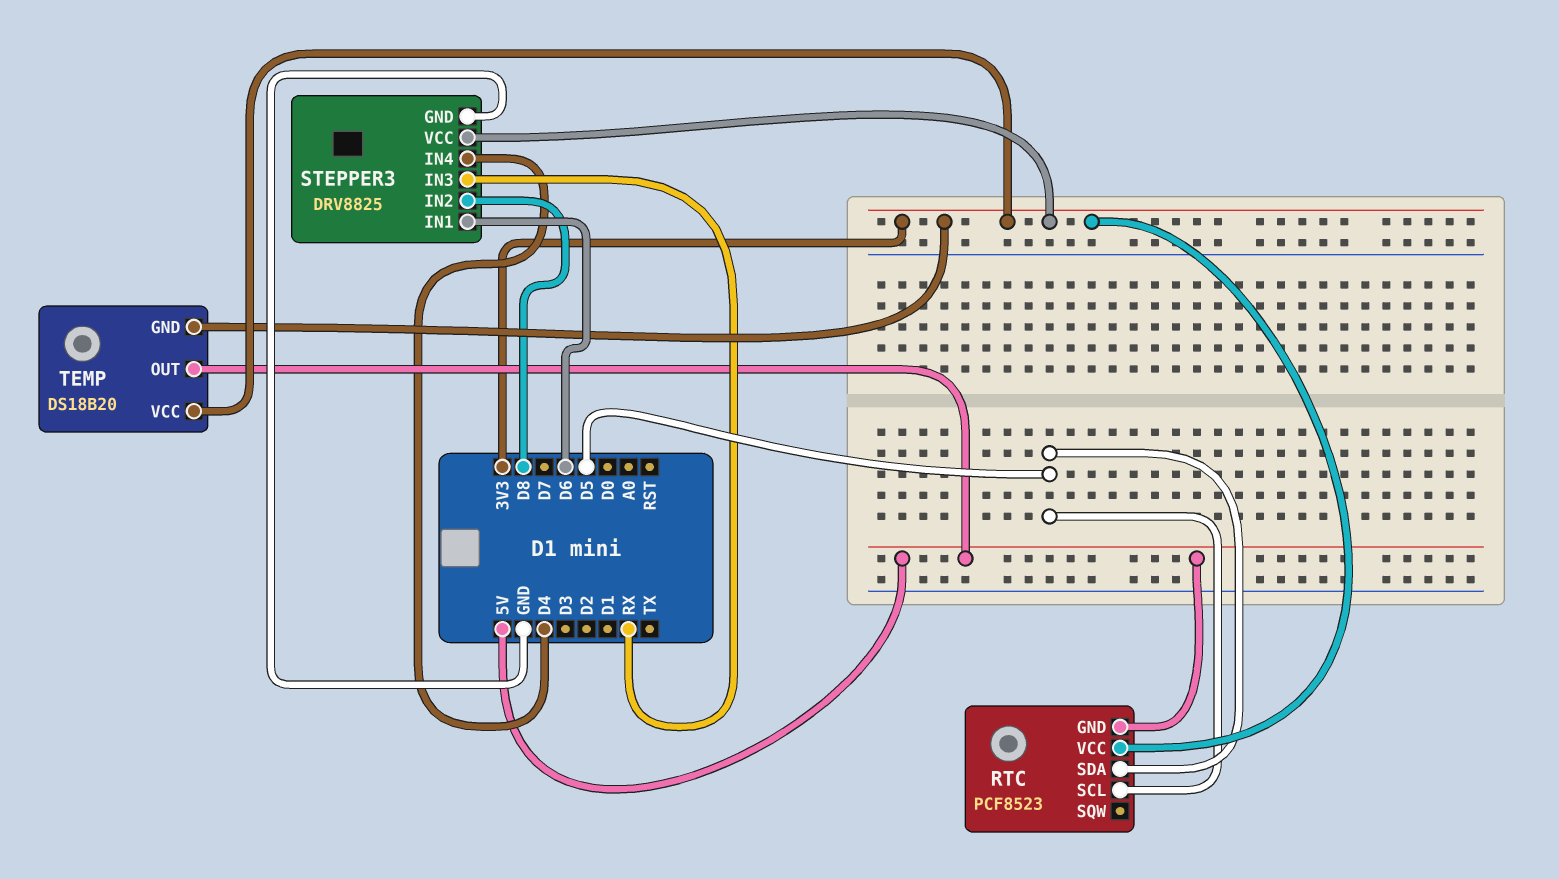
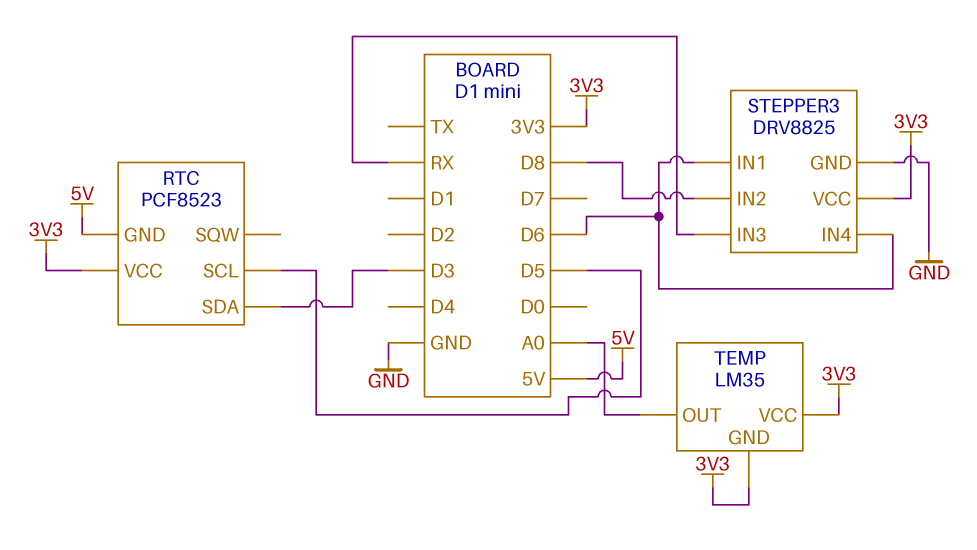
RTC pin SDA: D5 -> D3
STEPPER3 pin IN4: D4 -> D6
TEMP: DS18B20 -> LM35
TEMP pin OUT: 5V -> A0

